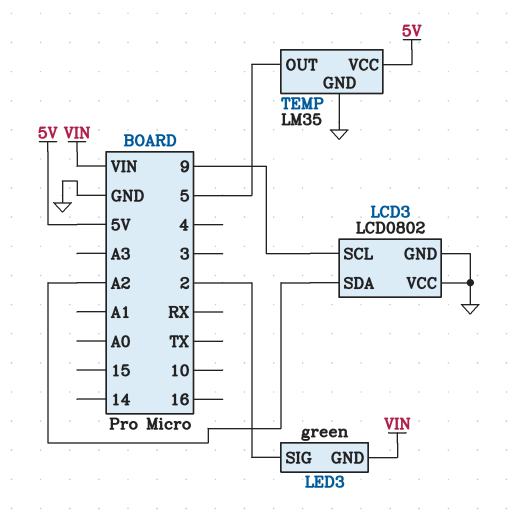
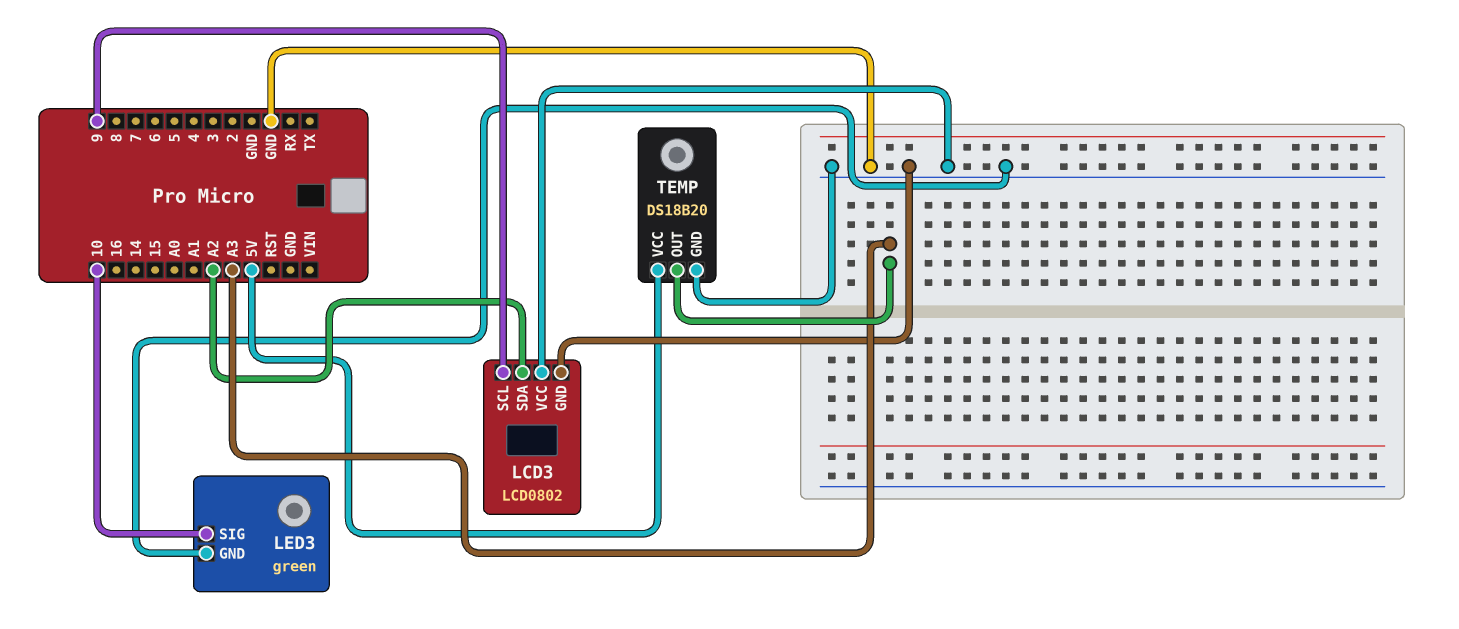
LED3 pin GND: VIN -> GND
LED3 pin SIG: 2 -> 10
TEMP: LM35 -> DS18B20
TEMP pin OUT: 5 -> A3

